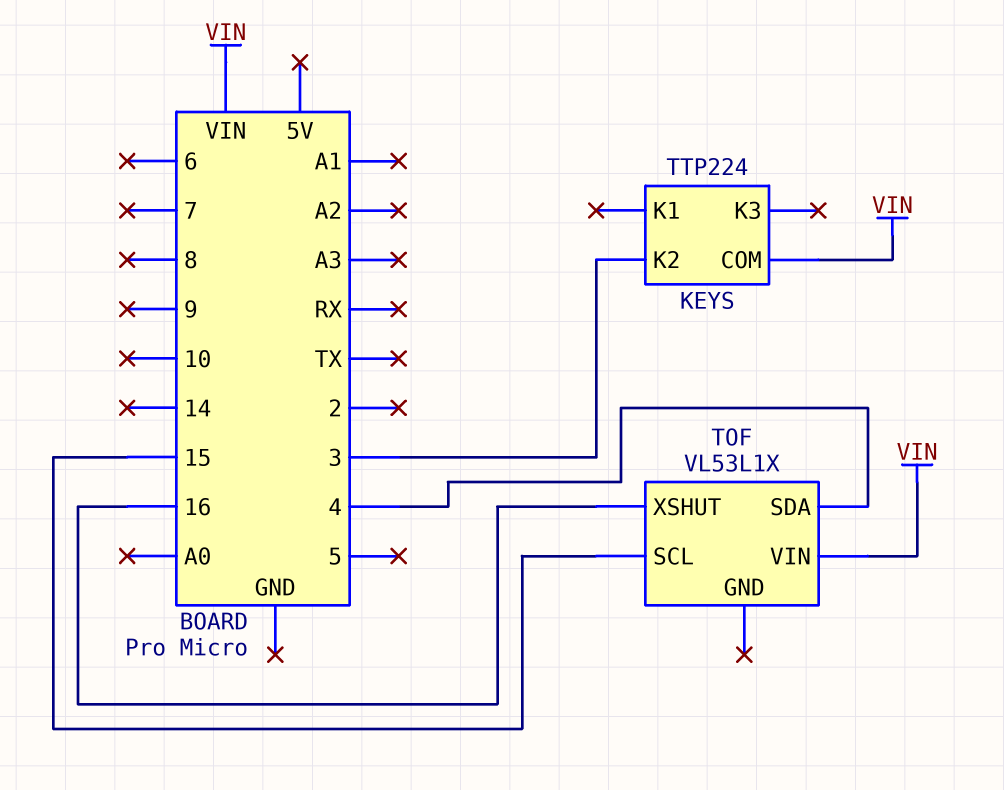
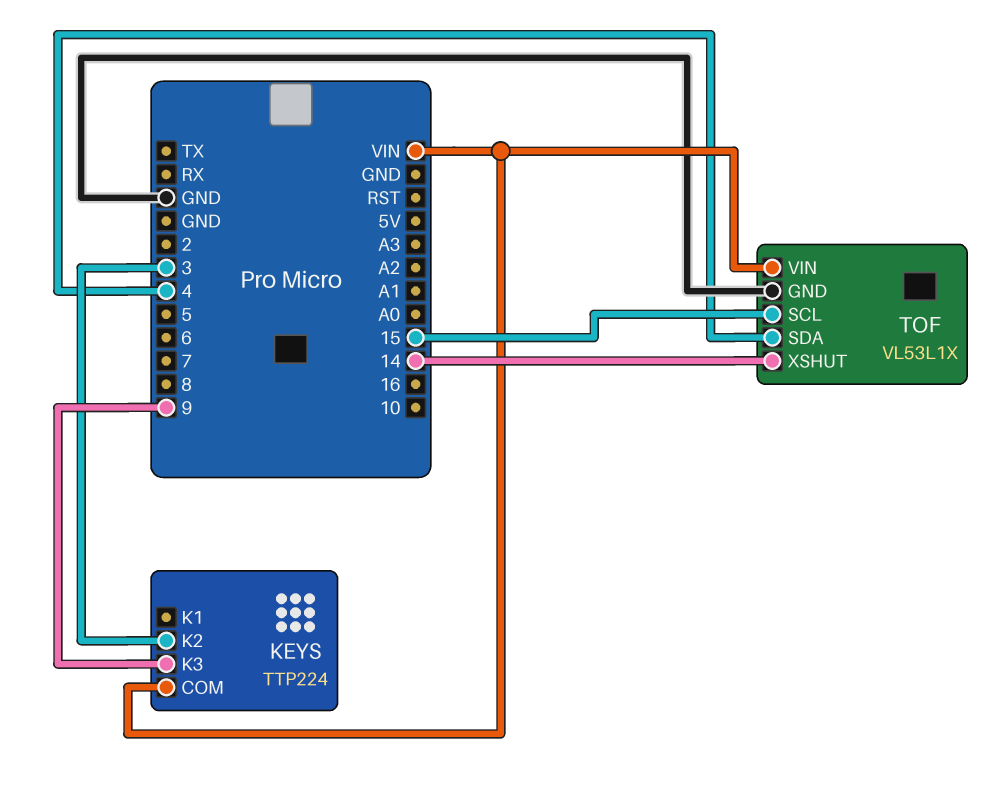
KEYS pin K3: none -> 9
TOF pin GND: none -> GND
TOF pin XSHUT: 16 -> 14

